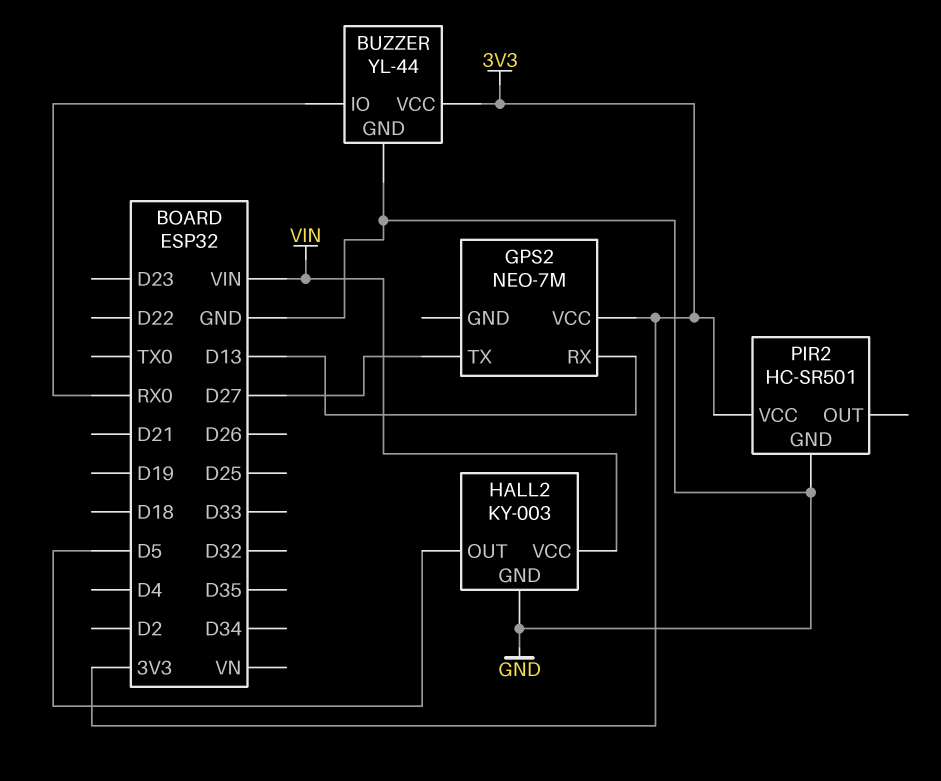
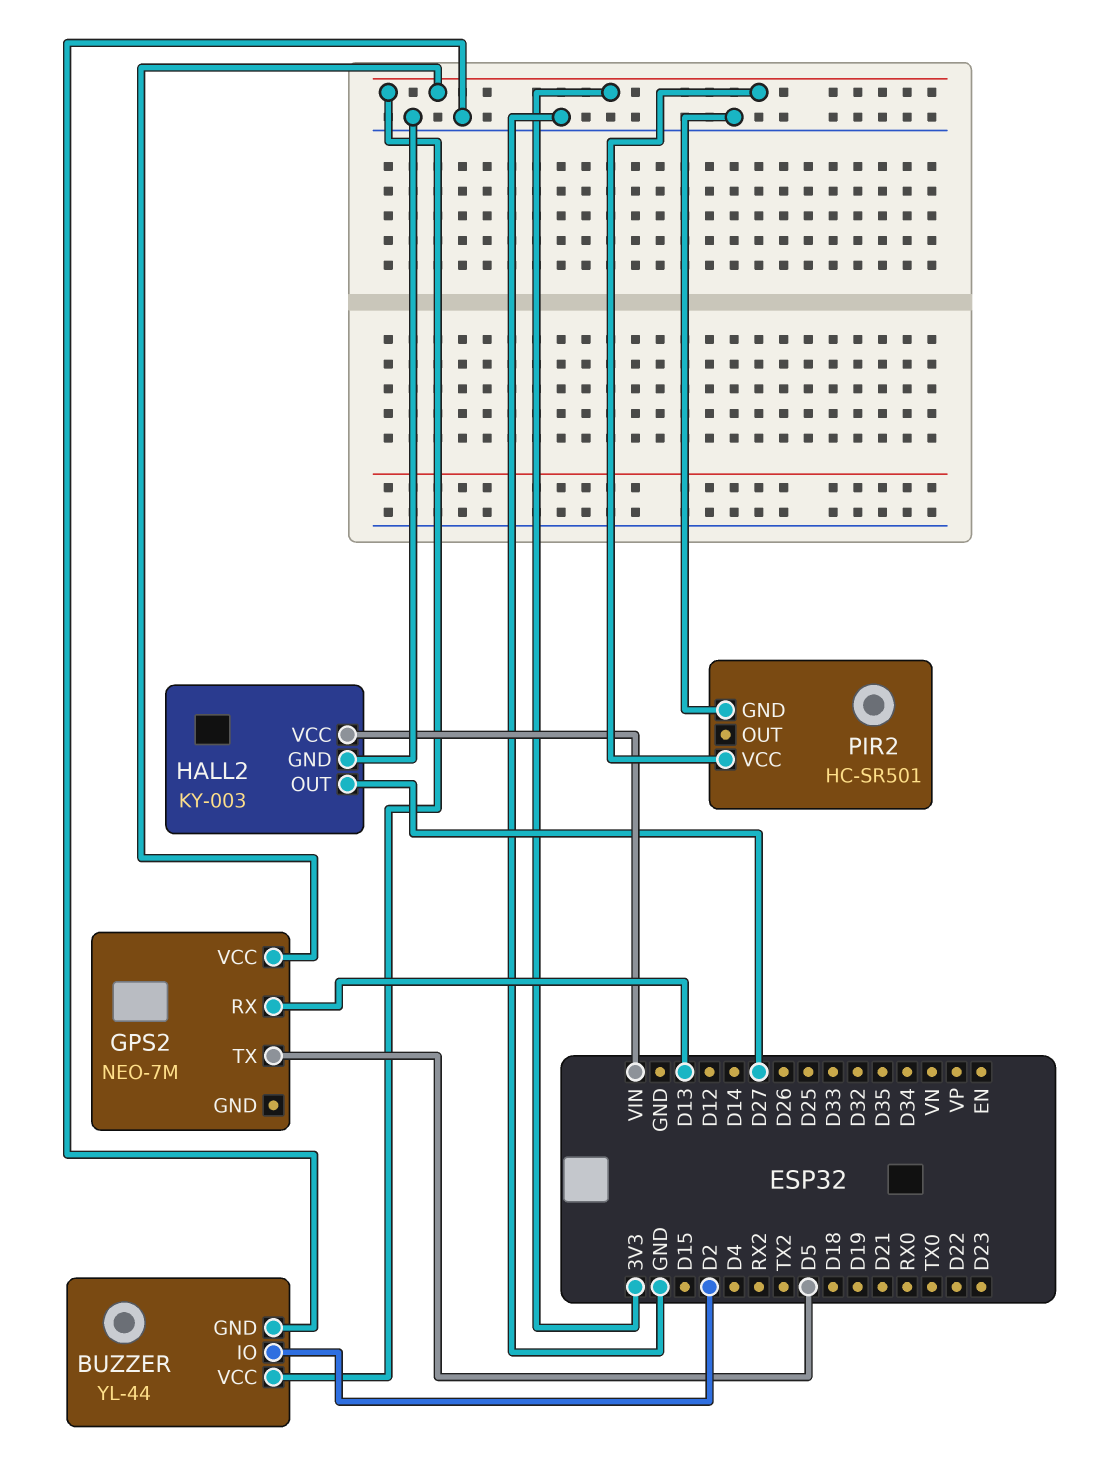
BUZZER pin IO: RX0 -> D2
GPS2 pin TX: D27 -> D5
HALL2 pin OUT: D5 -> D27

